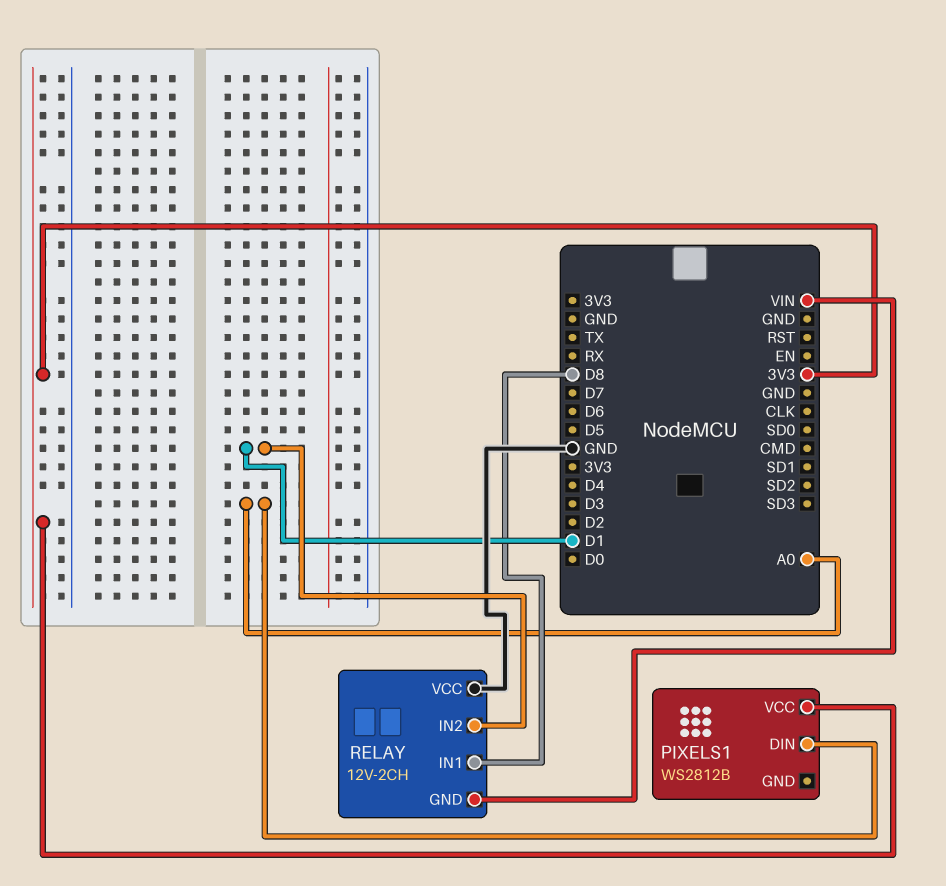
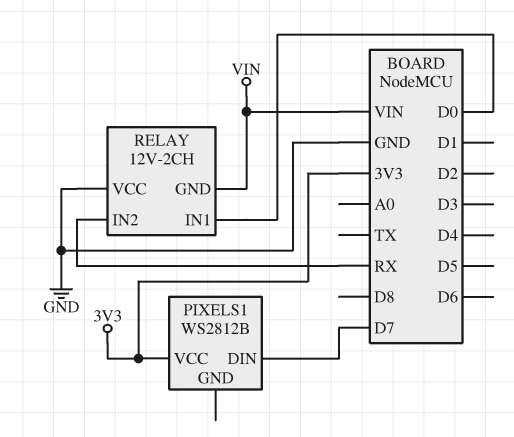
PIXELS1 pin DIN: A0 -> D7
RELAY pin IN1: D8 -> D0
RELAY pin IN2: D1 -> RX

